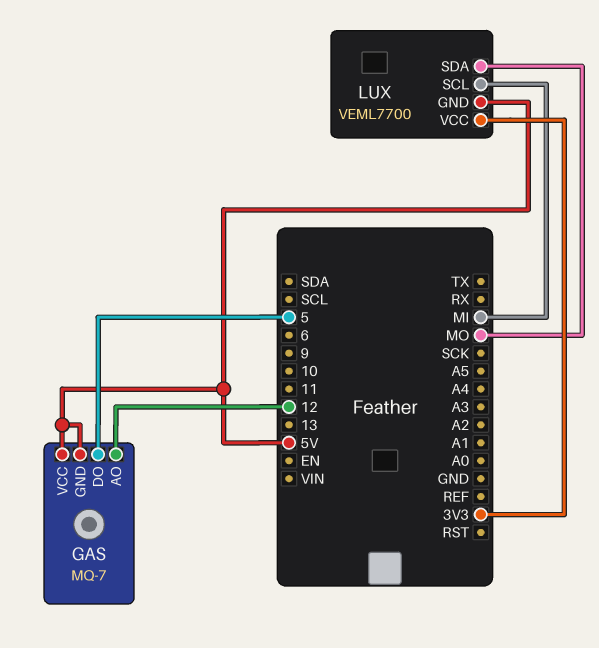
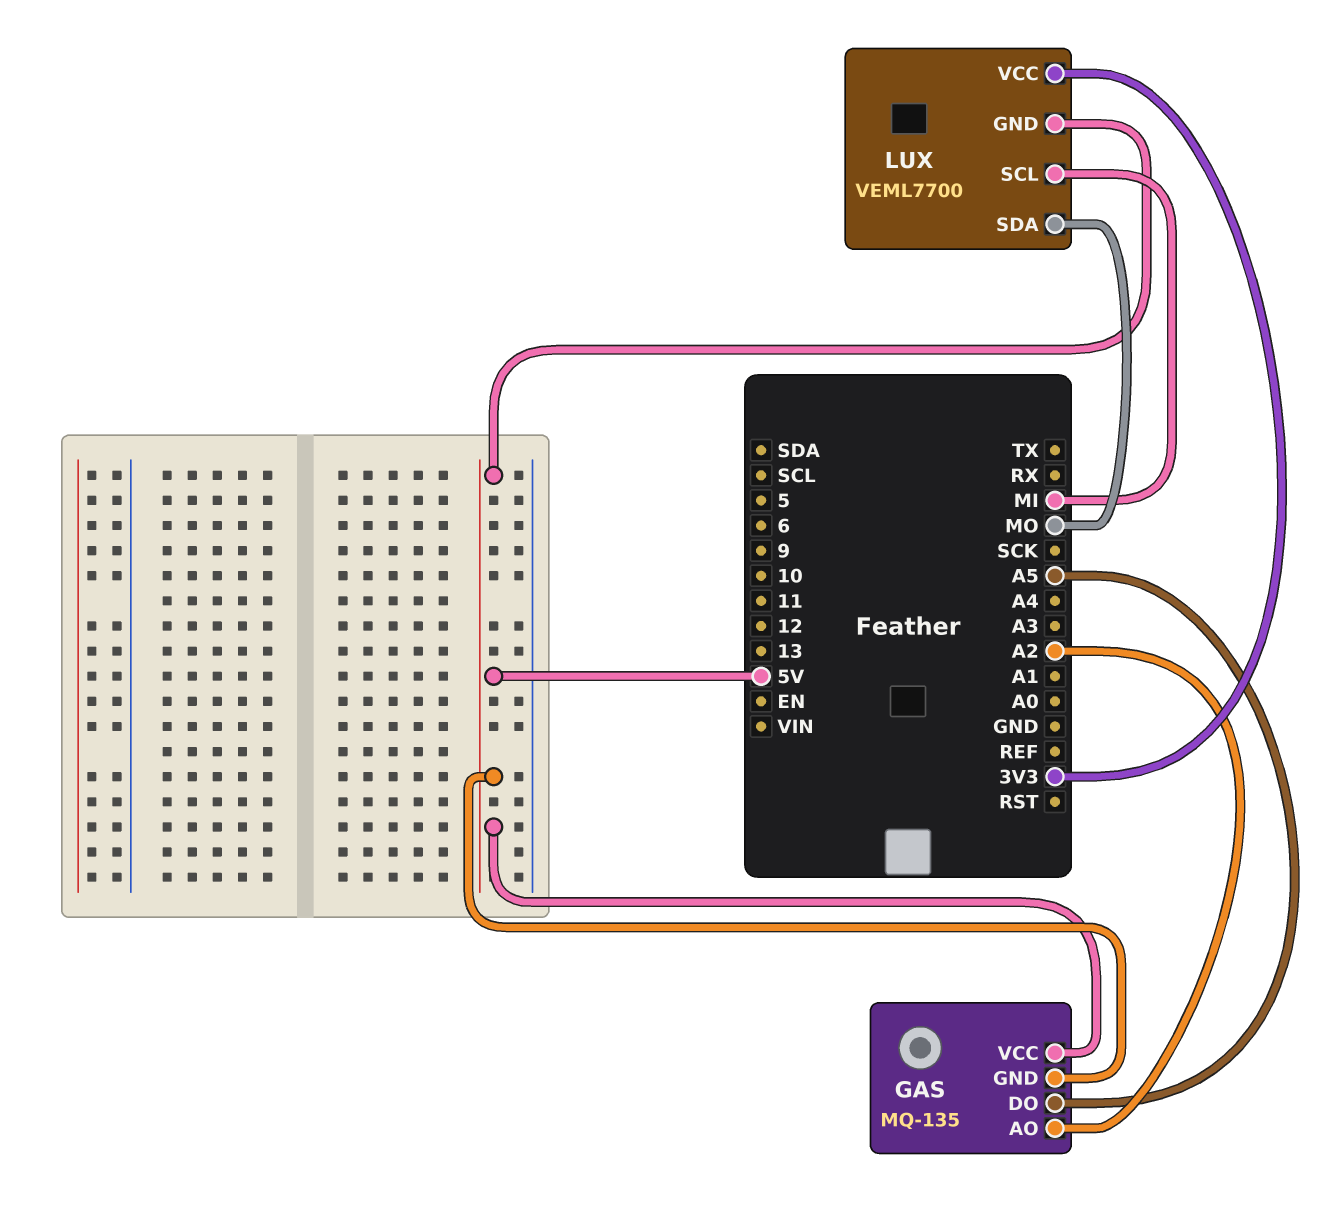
GAS: MQ-7 -> MQ-135
GAS pin AO: 12 -> A2
GAS pin DO: 5 -> A5

